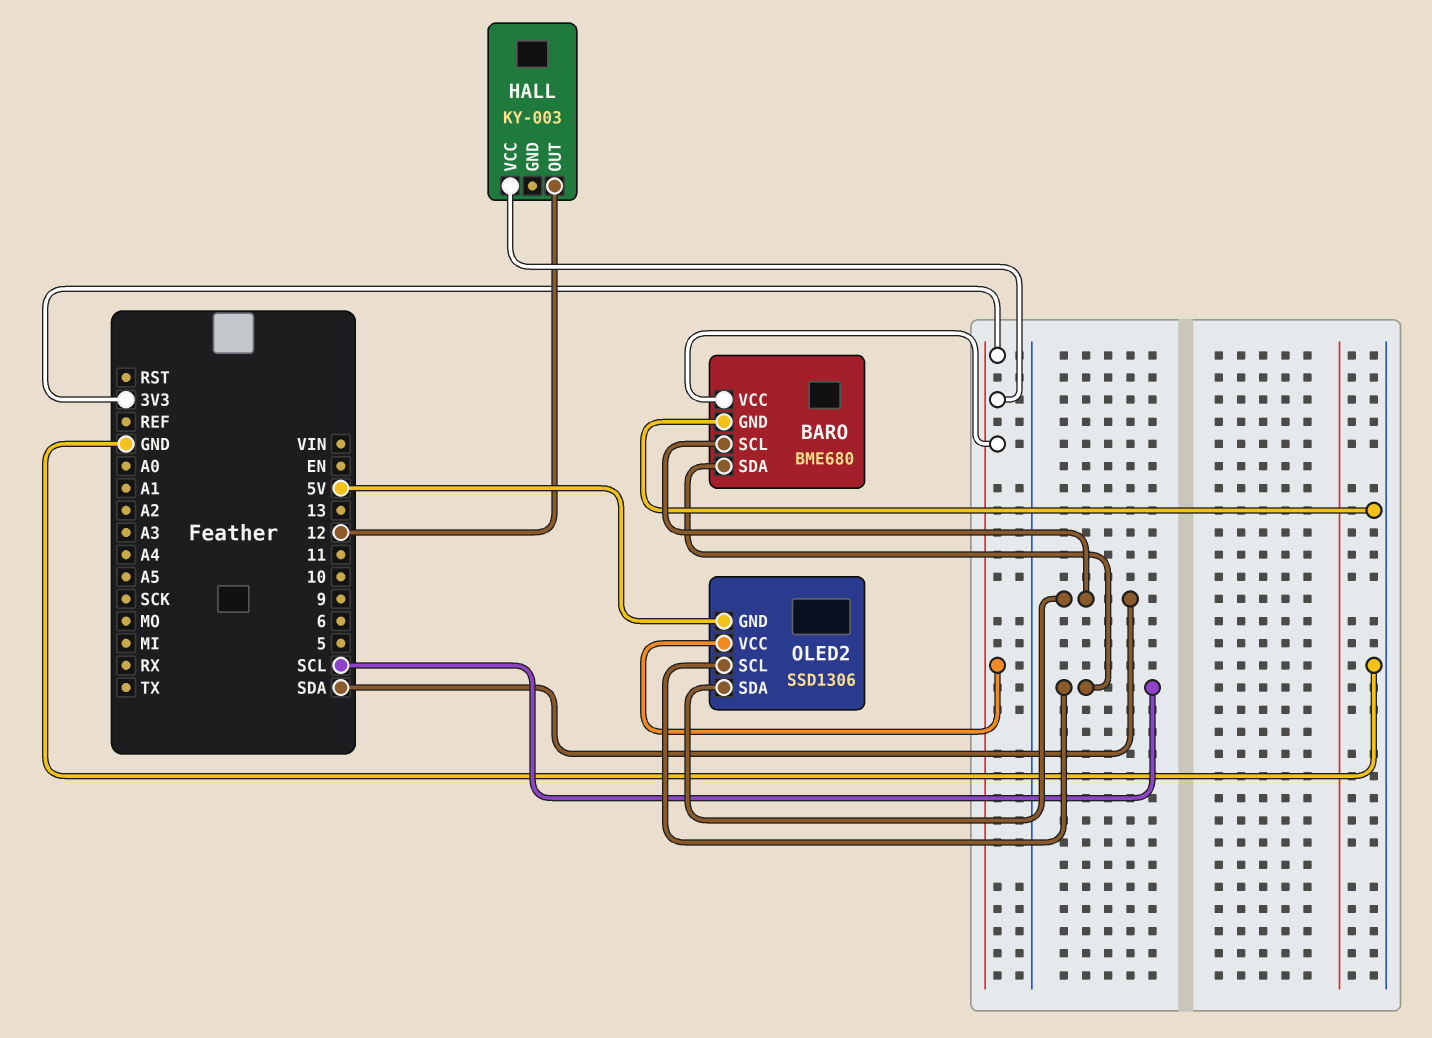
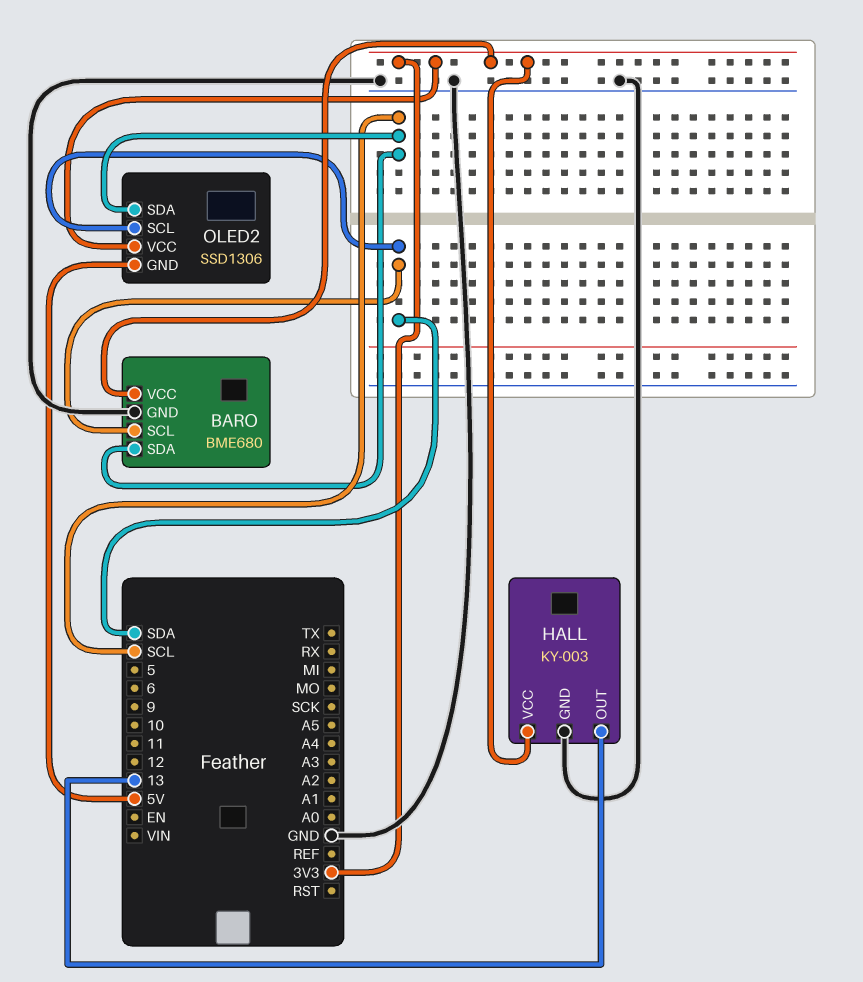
HALL pin GND: none -> GND
HALL pin OUT: 12 -> 13
OLED2 pin SCL: SCL -> SDA
OLED2 pin SDA: SDA -> SCL

